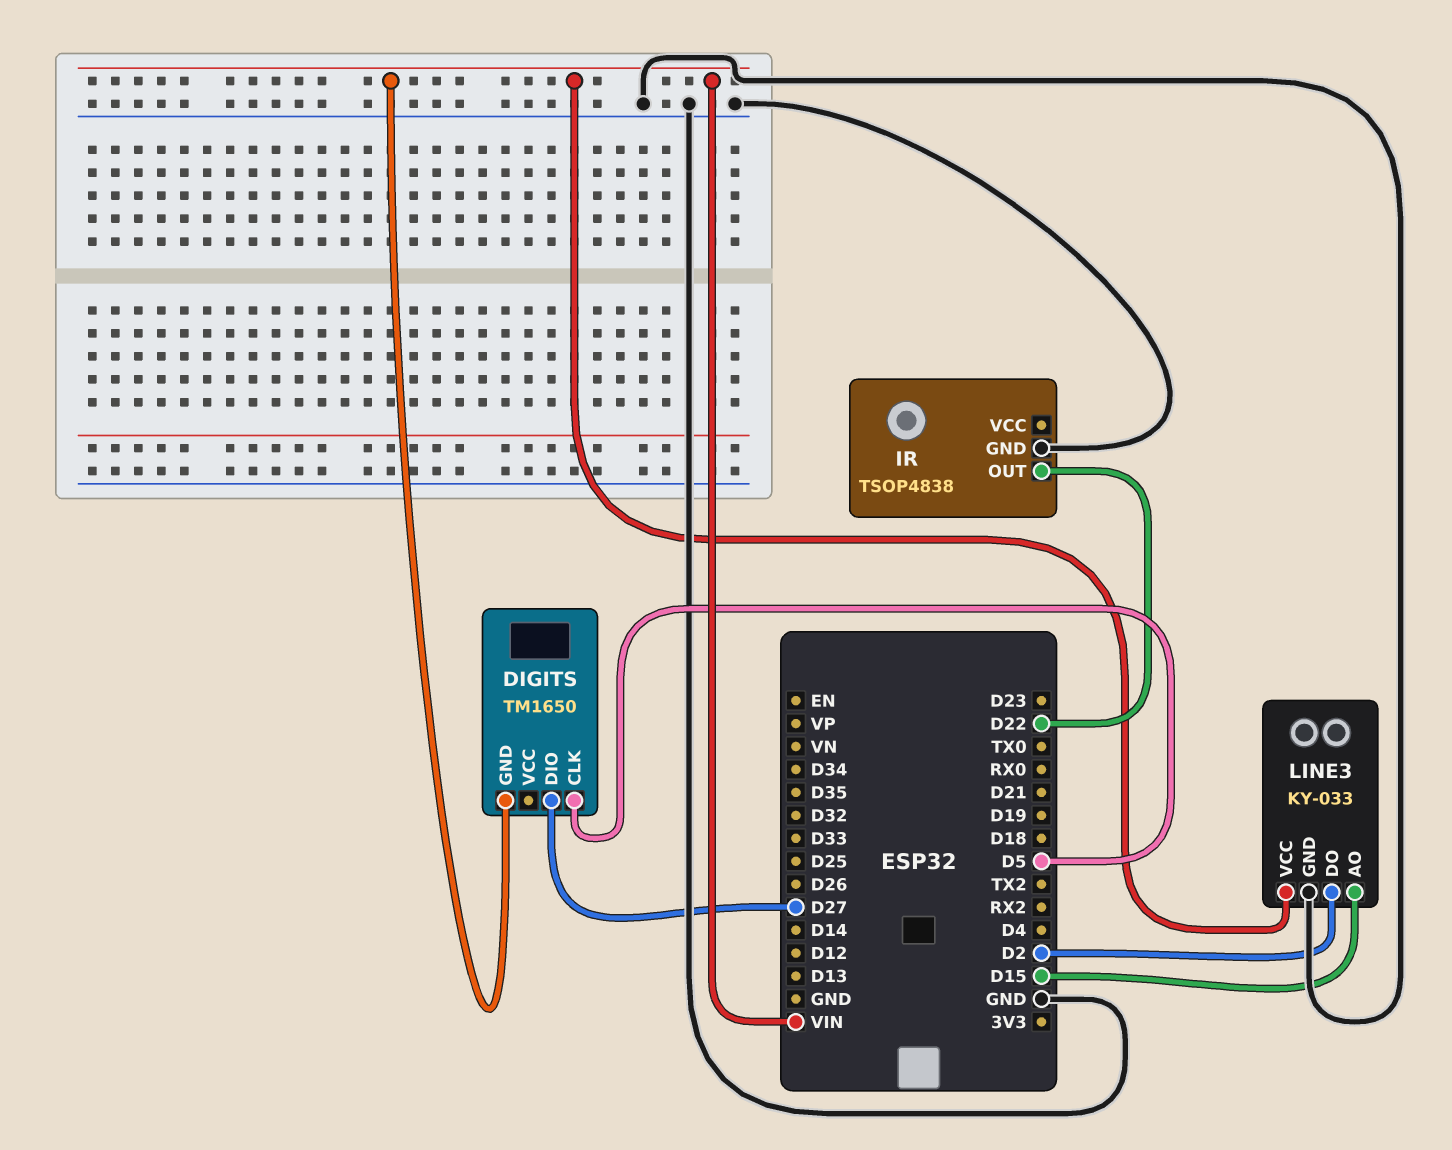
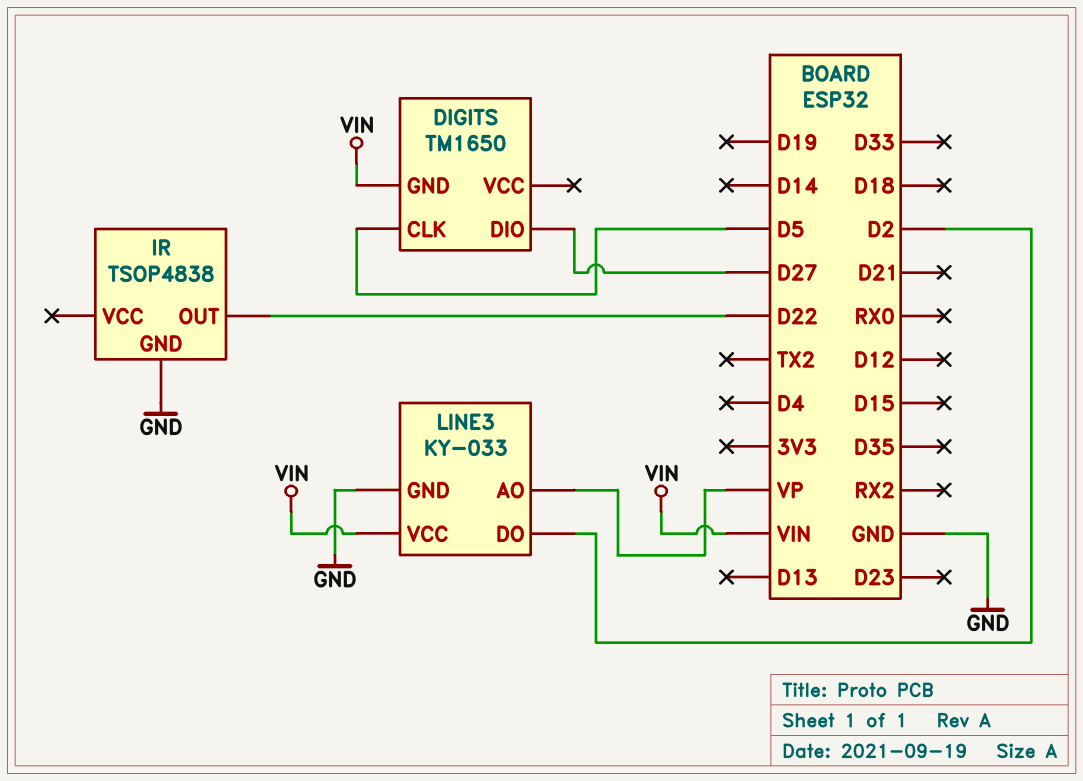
LINE3 pin AO: D15 -> VP

